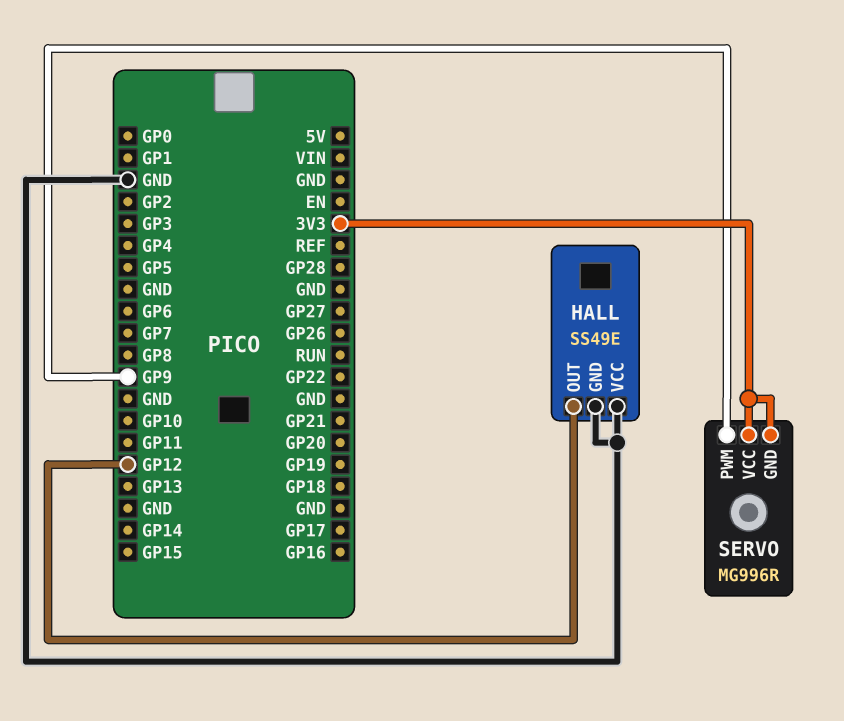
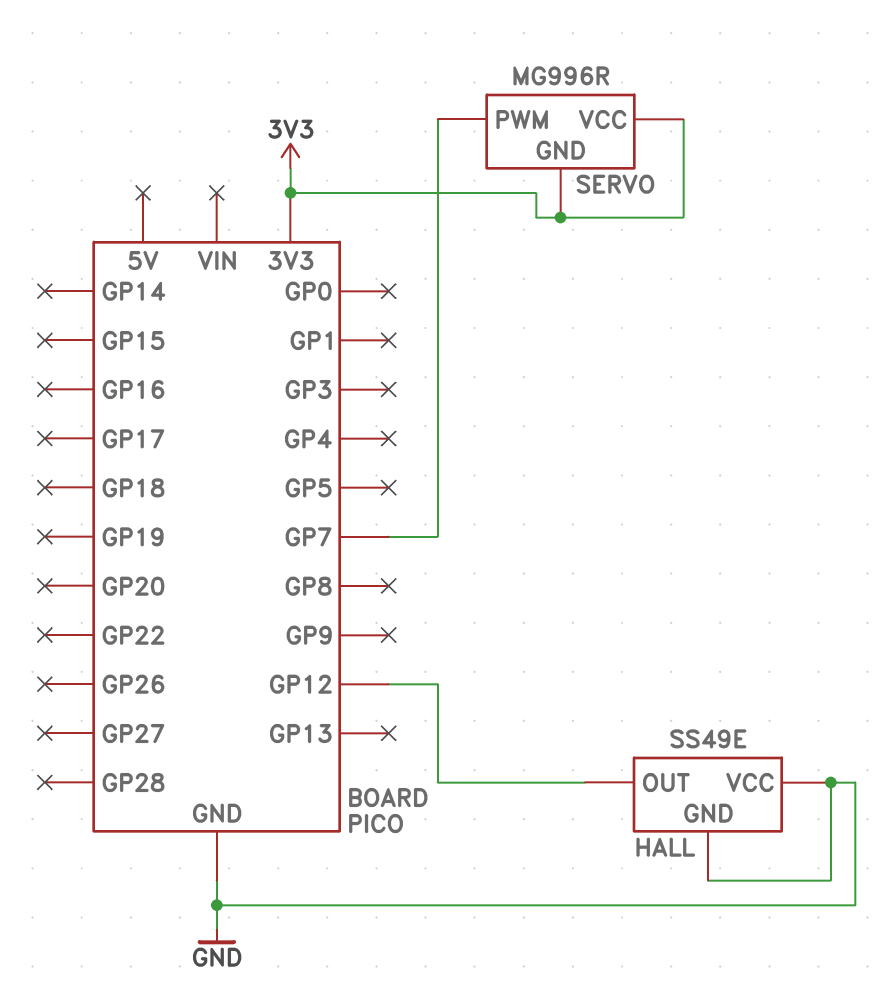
SERVO pin PWM: GP9 -> GP7

